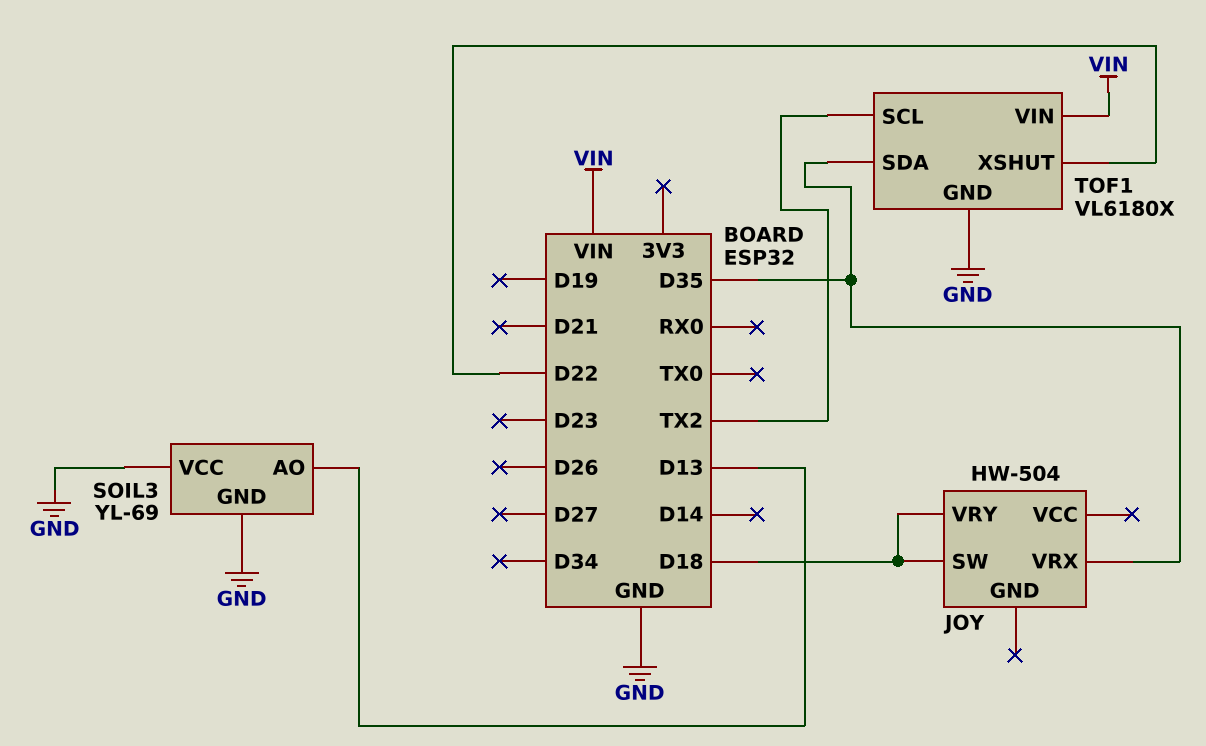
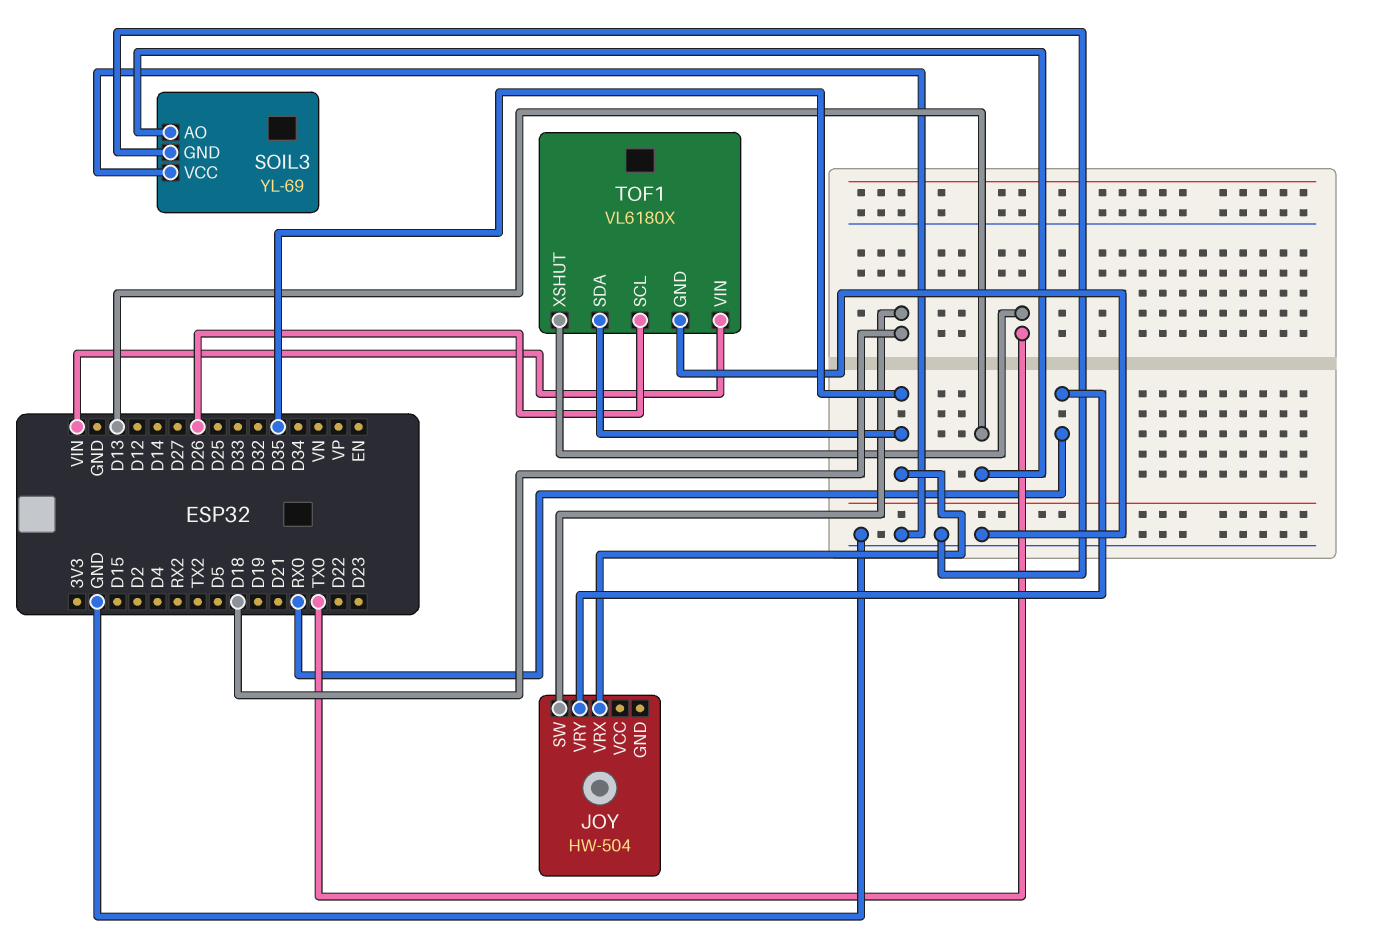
JOY pin VRY: D18 -> RX0
TOF1 pin SCL: TX2 -> D26
TOF1 pin XSHUT: D22 -> TX0

